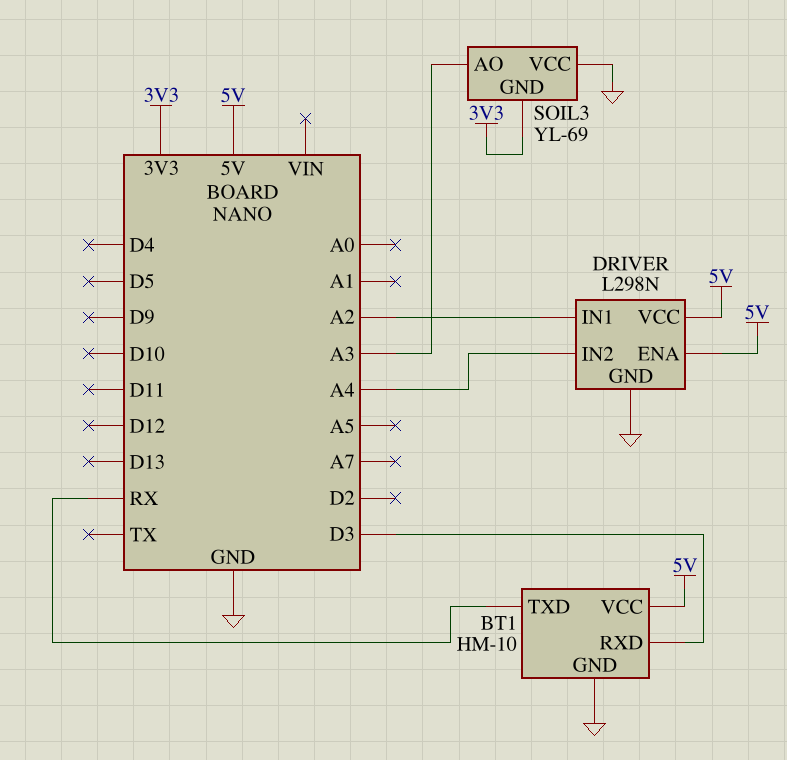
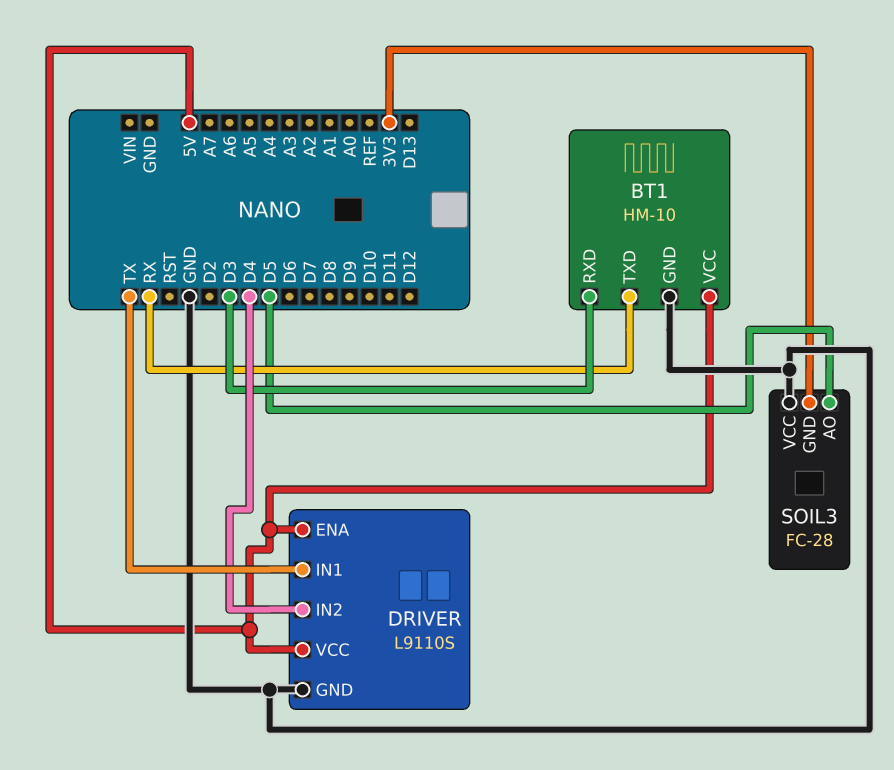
DRIVER: L298N -> L9110S
DRIVER pin IN1: A2 -> TX
DRIVER pin IN2: A4 -> D4
SOIL3: YL-69 -> FC-28
SOIL3 pin AO: A3 -> D5

